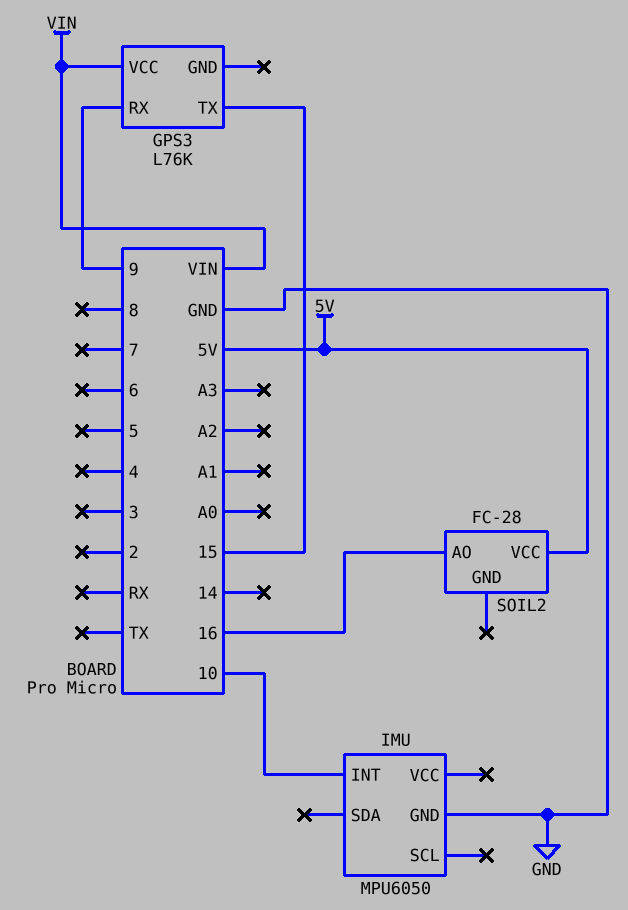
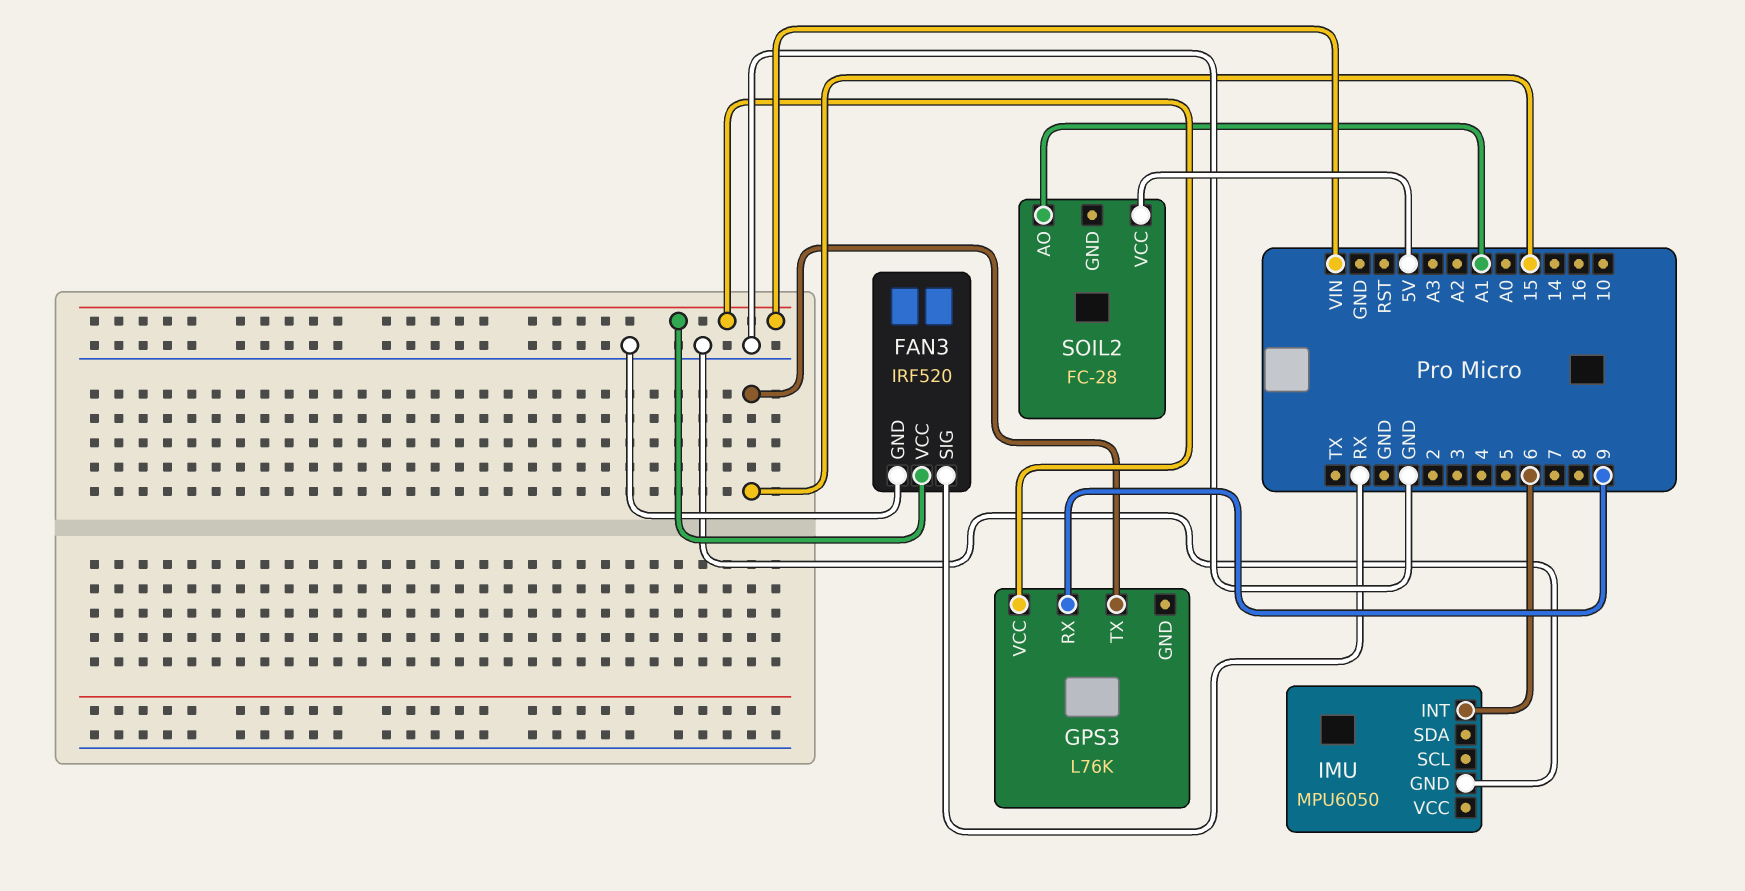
FAN3: none -> IRF520
FAN3 pin GND: none -> GND
FAN3 pin SIG: none -> RX
FAN3 pin VCC: none -> VIN
IMU pin INT: 10 -> 6
SOIL2 pin AO: 16 -> A1

